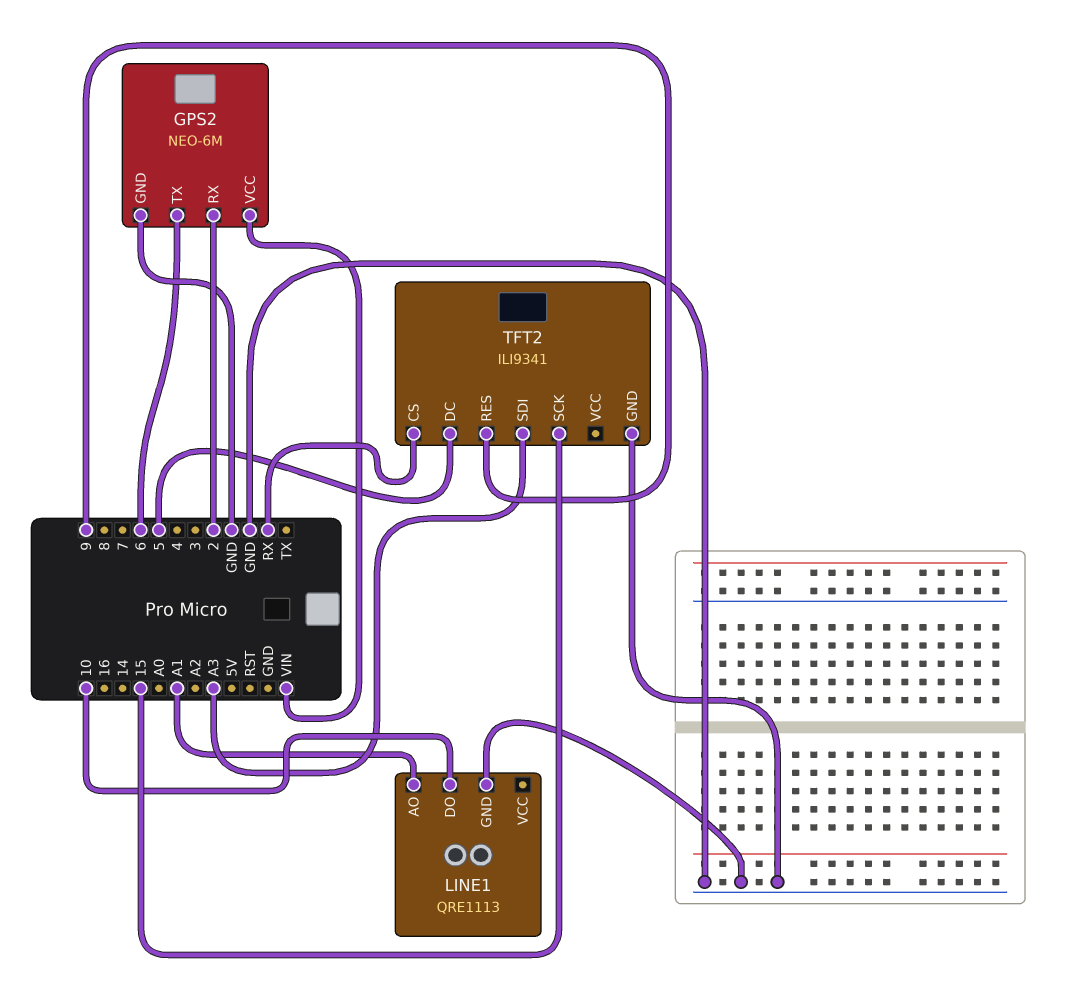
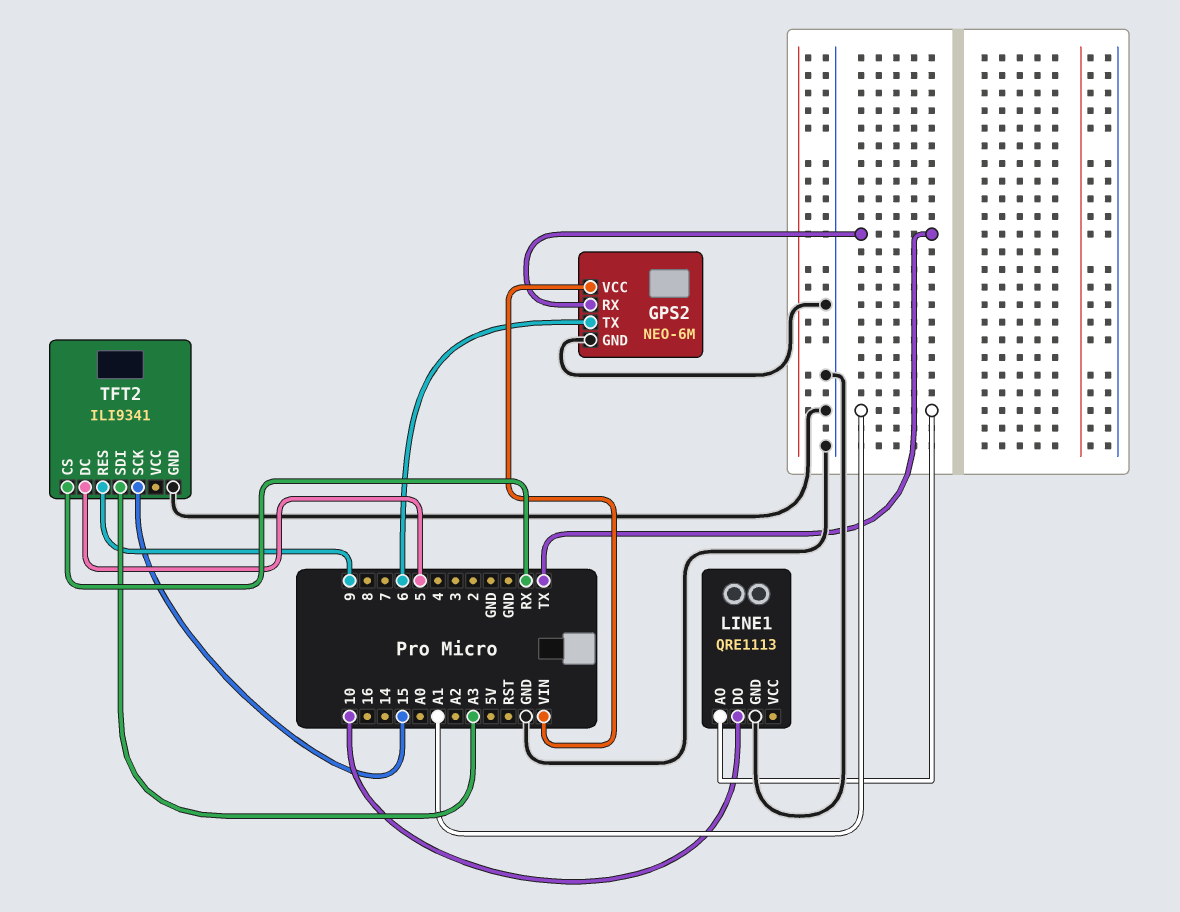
GPS2 pin RX: 2 -> TX

